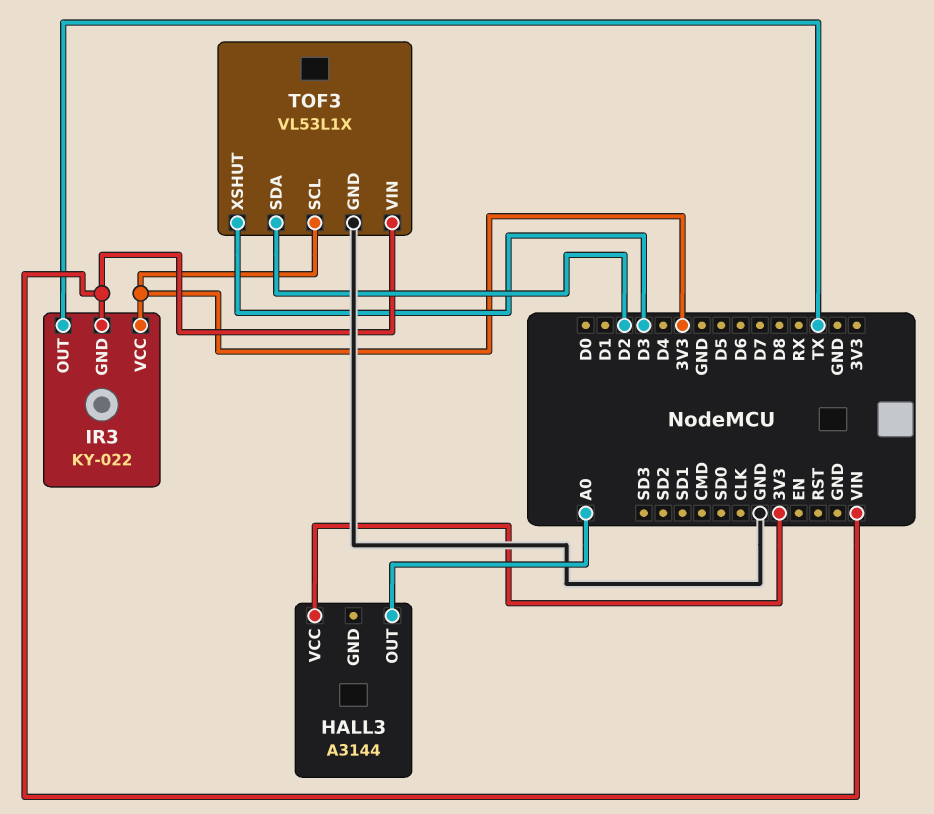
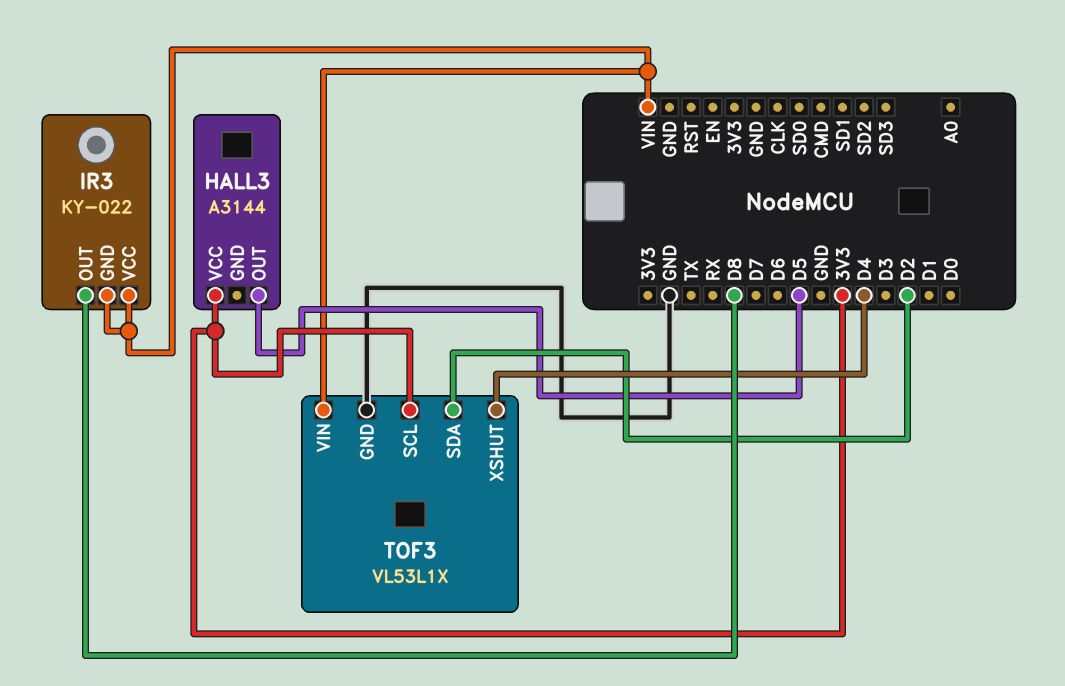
HALL3 pin OUT: A0 -> D5
IR3 pin OUT: TX -> D8
IR3 pin VCC: 3V3 -> VIN
TOF3 pin XSHUT: D3 -> D4

